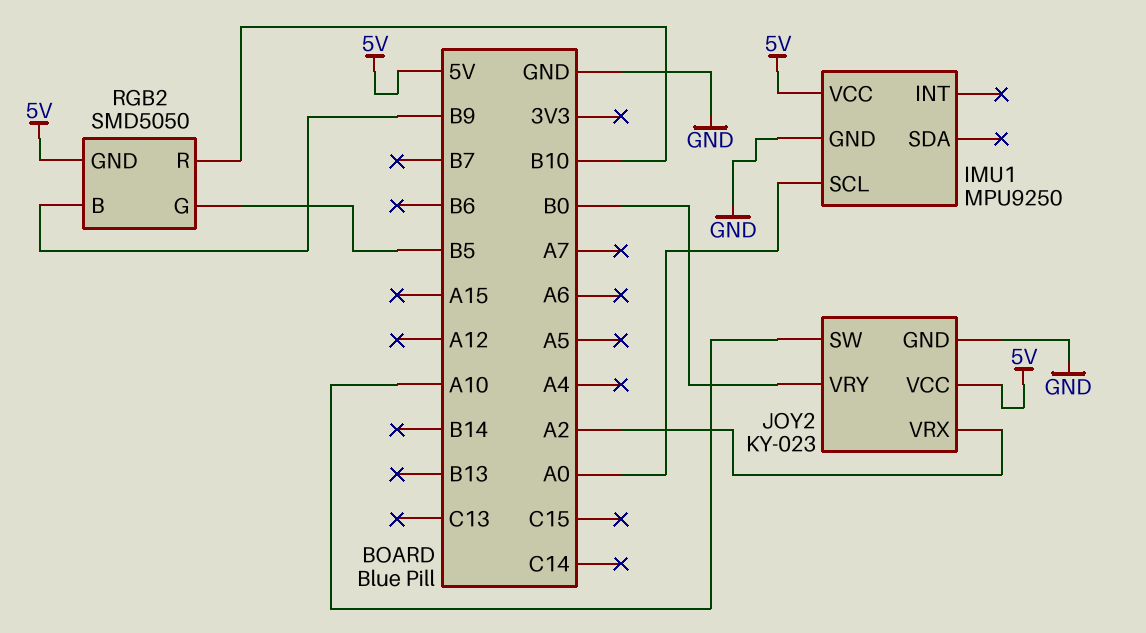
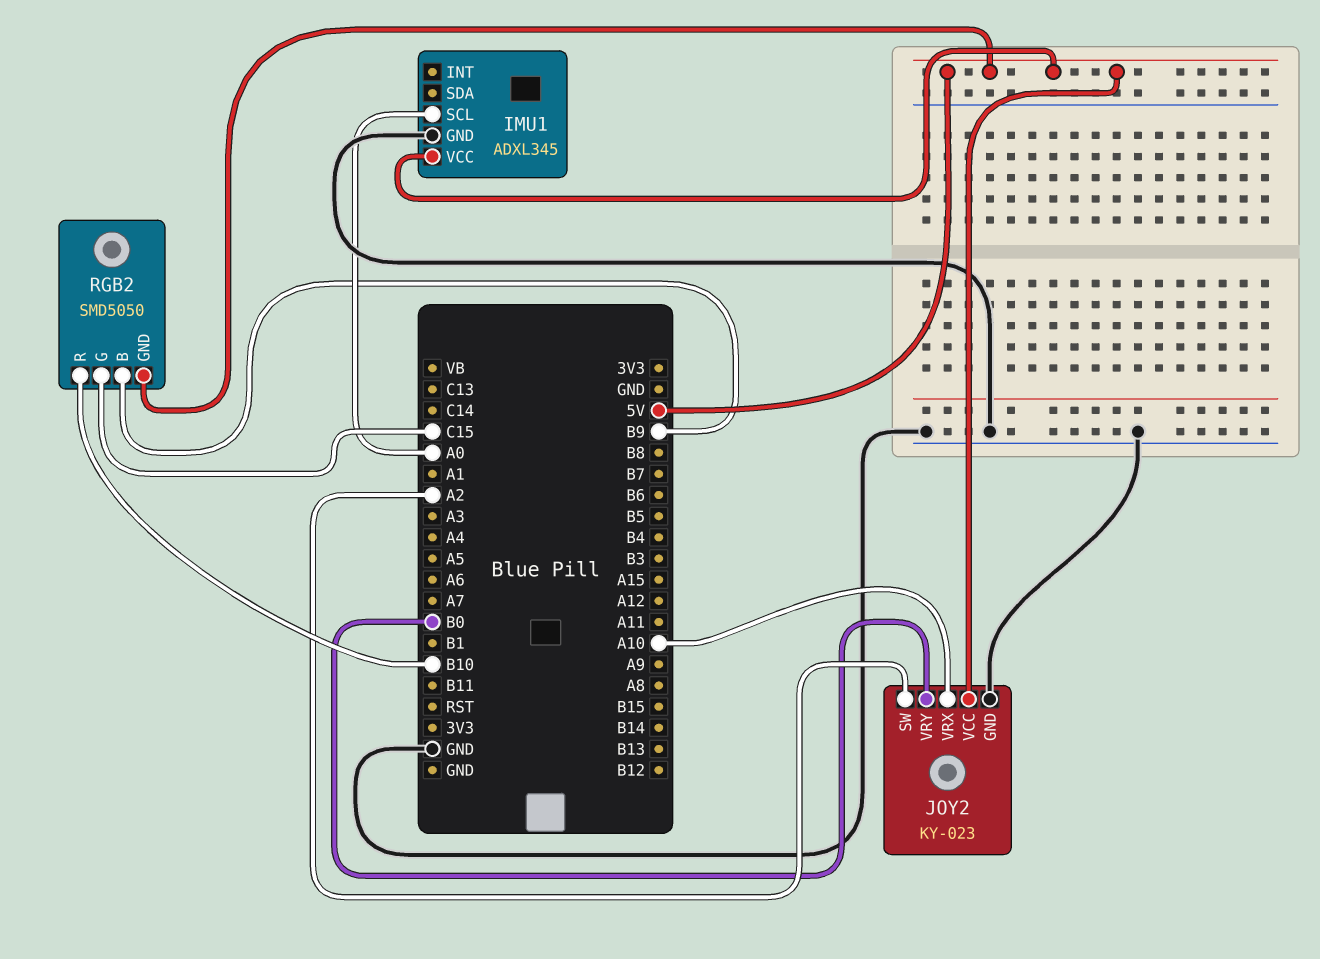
IMU1: MPU9250 -> ADXL345
JOY2 pin SW: A10 -> A2
JOY2 pin VRX: A2 -> A10
RGB2 pin G: B5 -> C15

